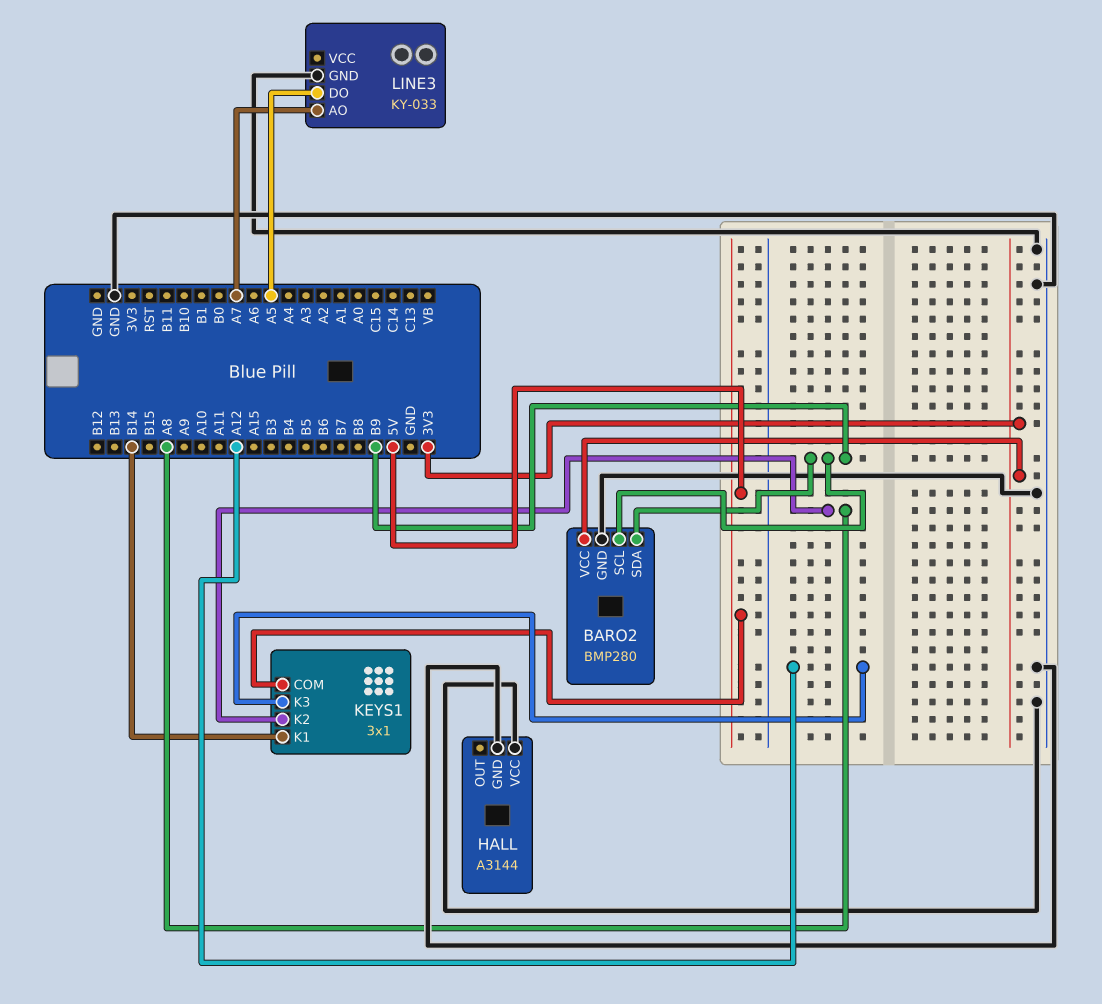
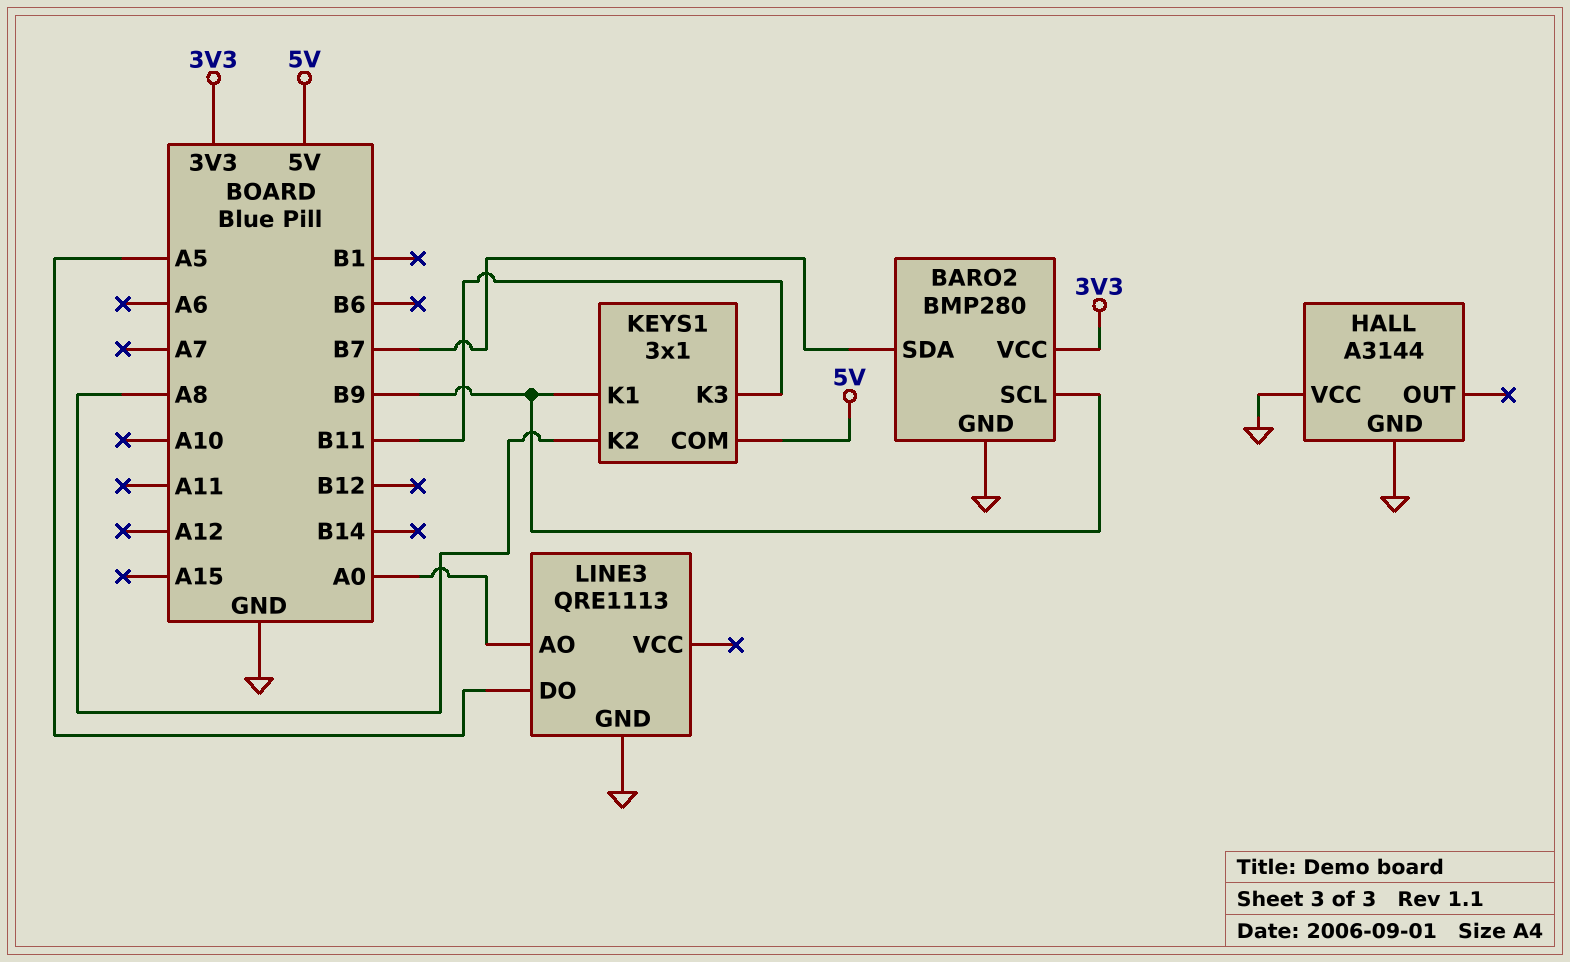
BARO2 pin SDA: B9 -> B7
KEYS1 pin K1: B14 -> B9
KEYS1 pin K3: A12 -> B11
LINE3: KY-033 -> QRE1113
LINE3 pin AO: A7 -> A0

